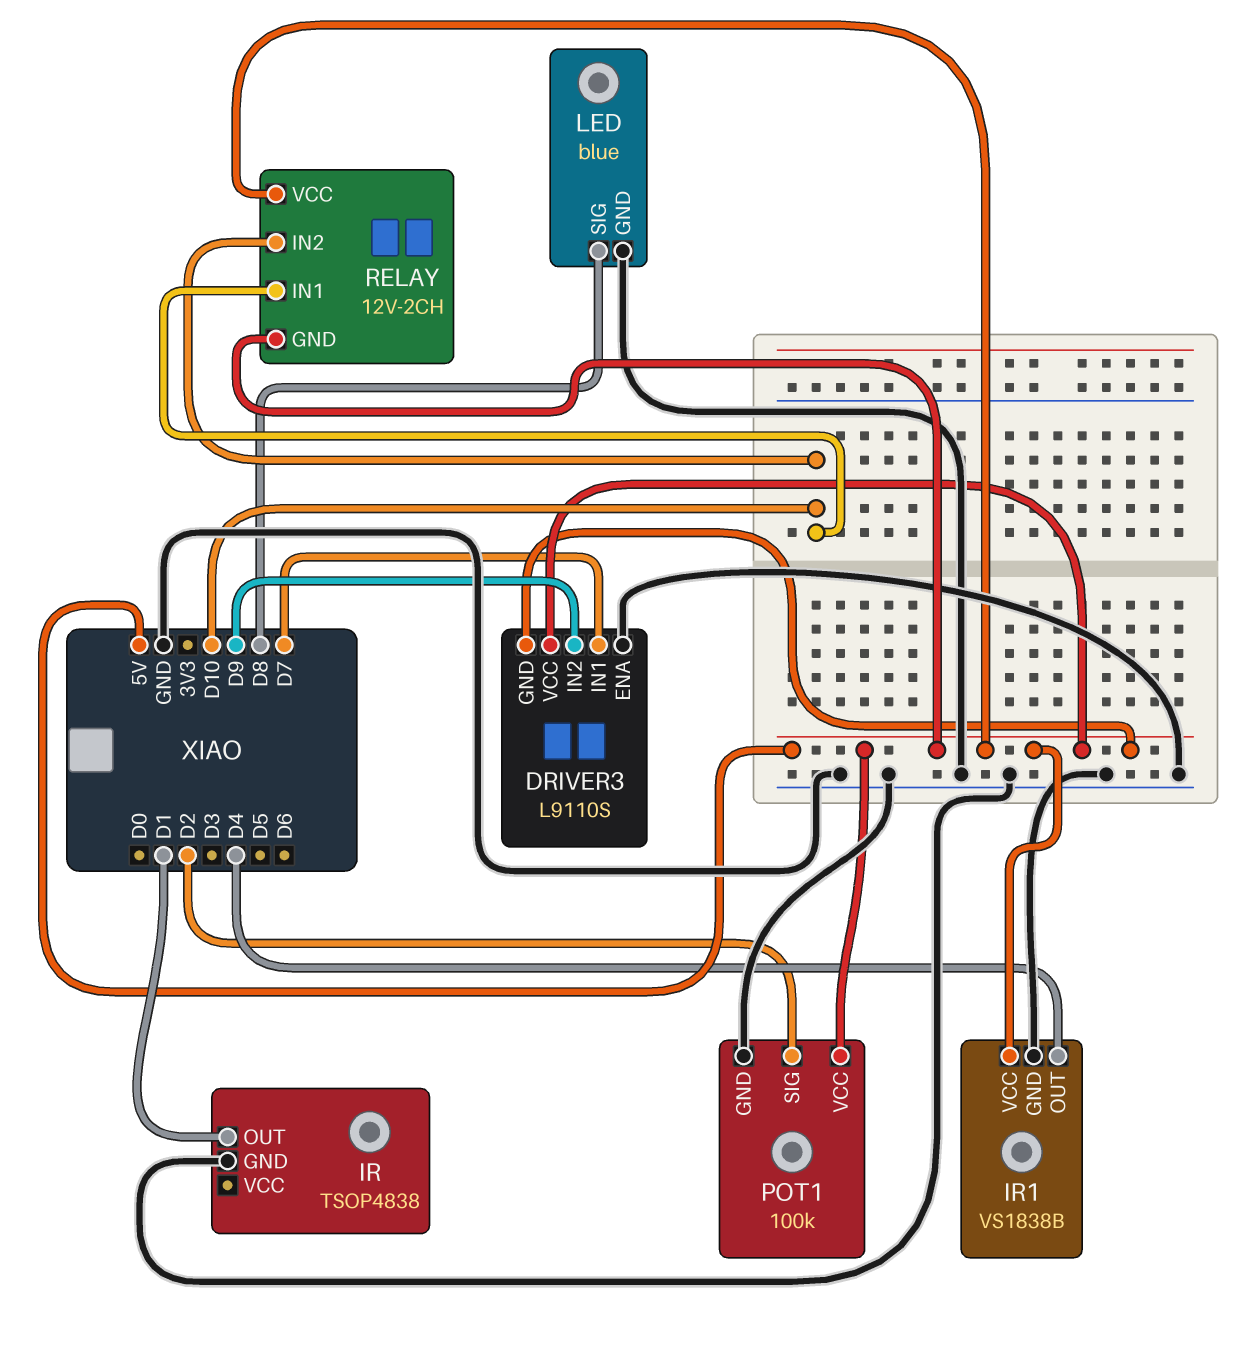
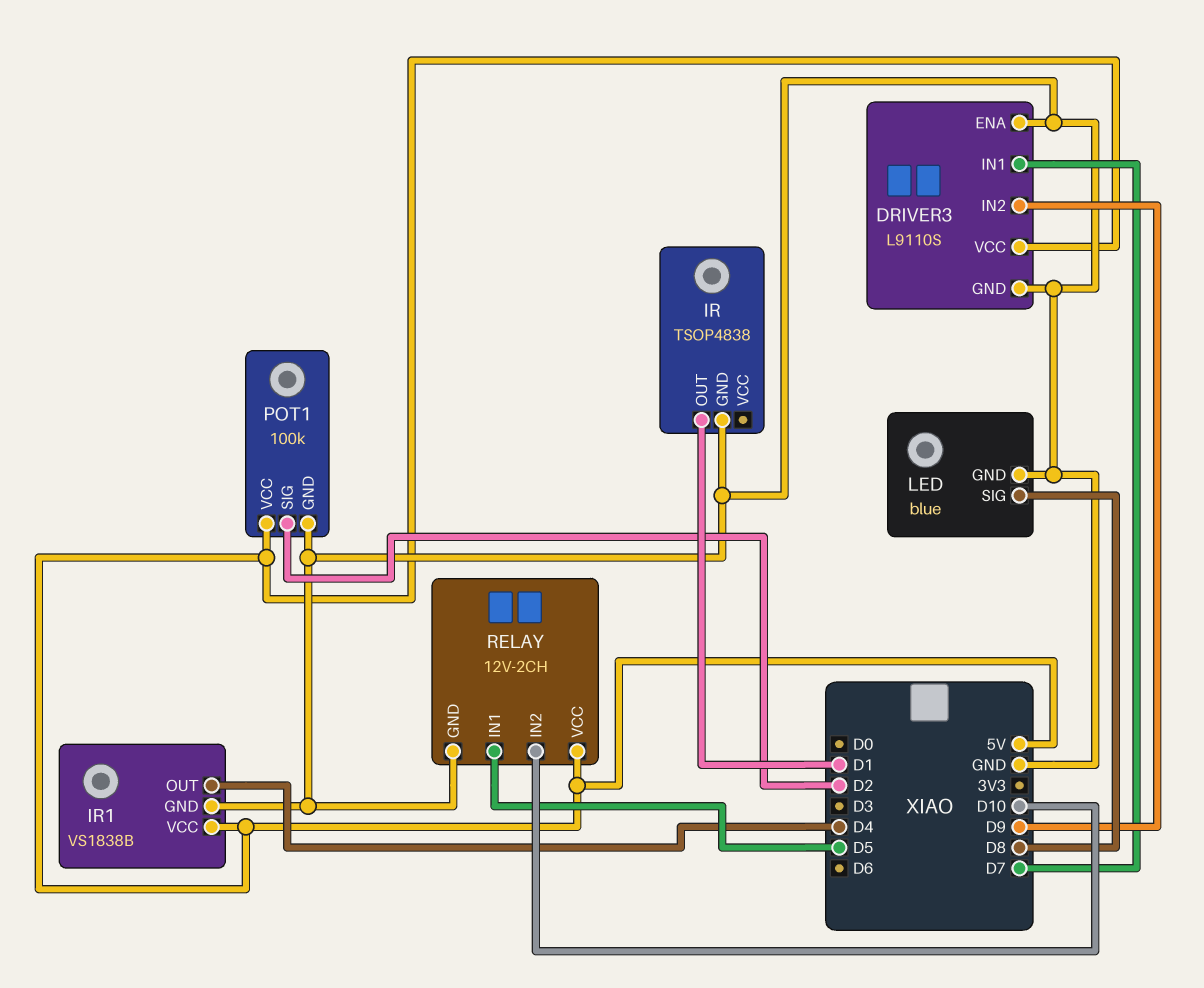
DRIVER3 pin GND: 5V -> GND
RELAY pin GND: 5V -> GND
RELAY pin IN1: D10 -> D5

